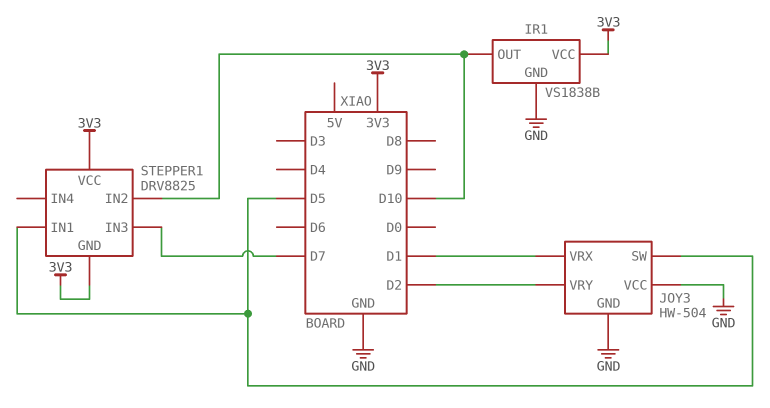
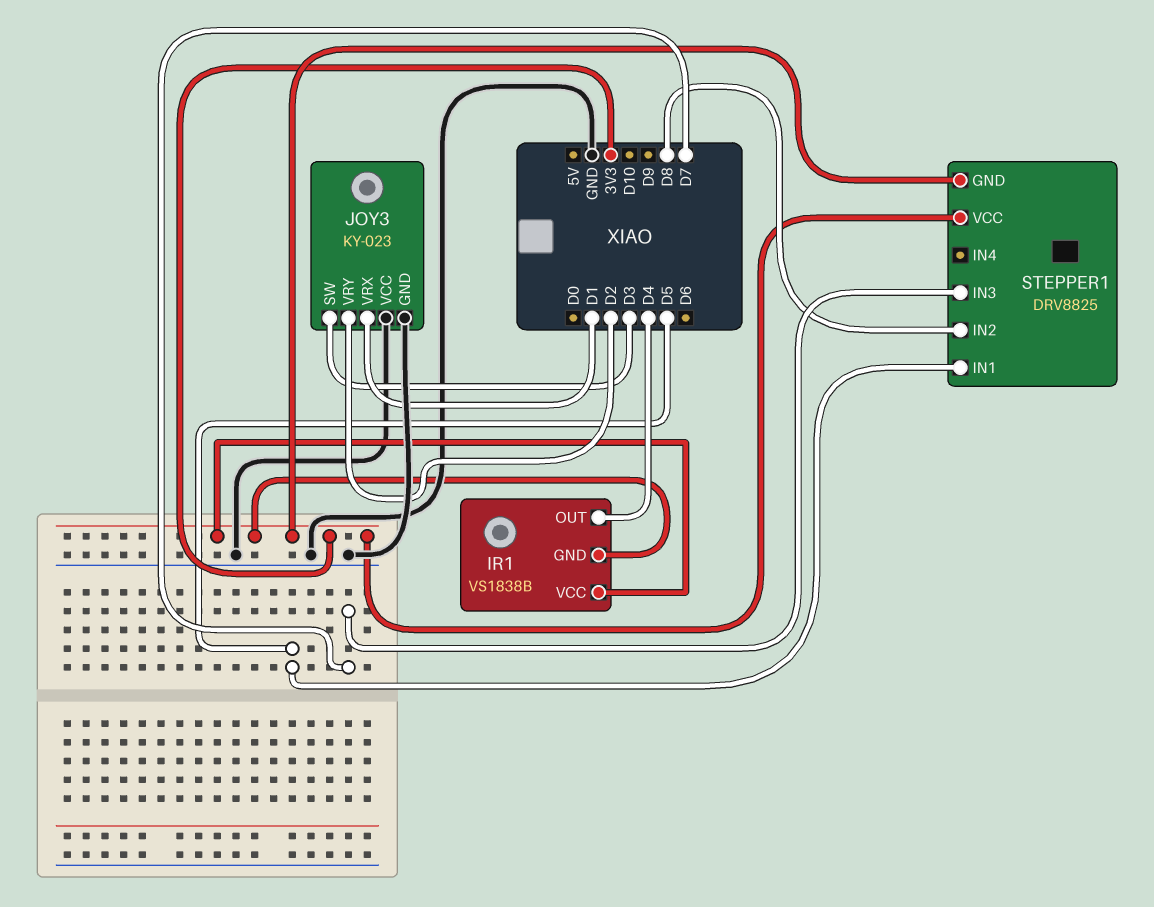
IR1 pin GND: GND -> 3V3
IR1 pin OUT: D10 -> D4
JOY3: HW-504 -> KY-023
JOY3 pin SW: D5 -> D3
STEPPER1 pin IN2: D10 -> D8

